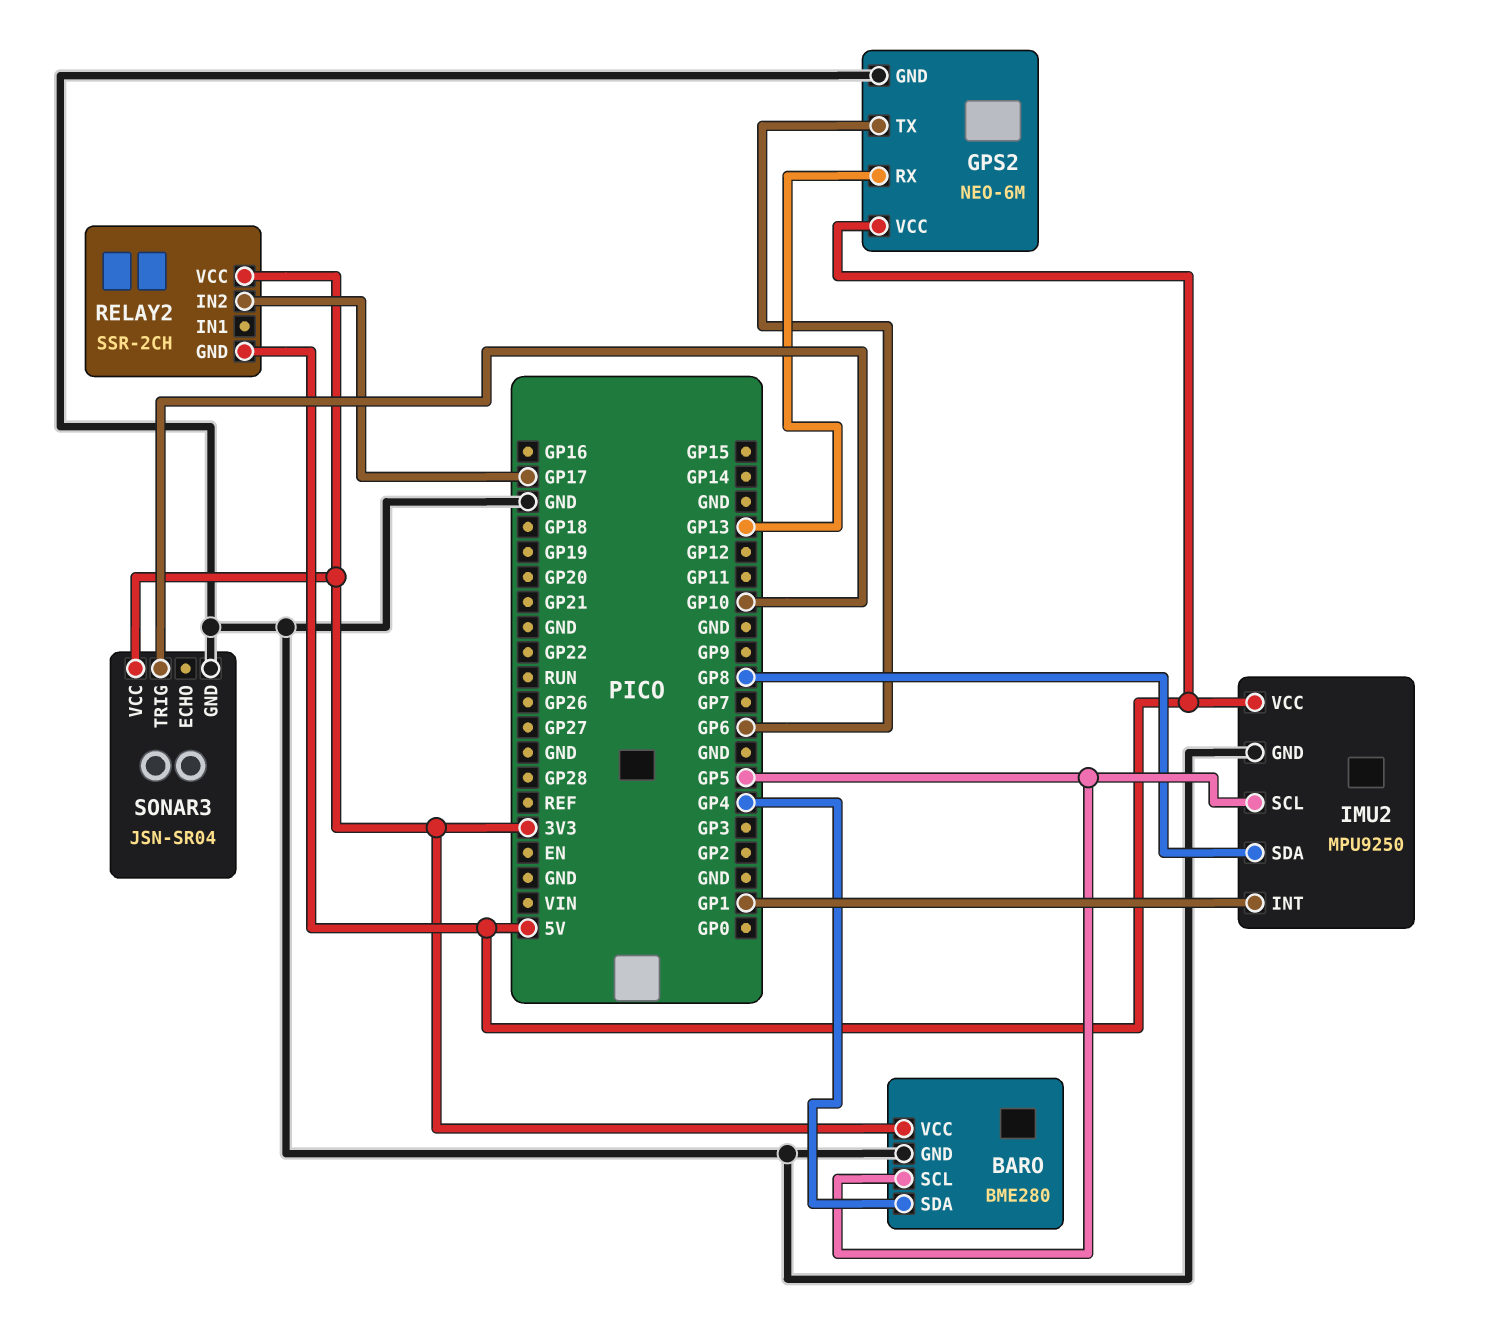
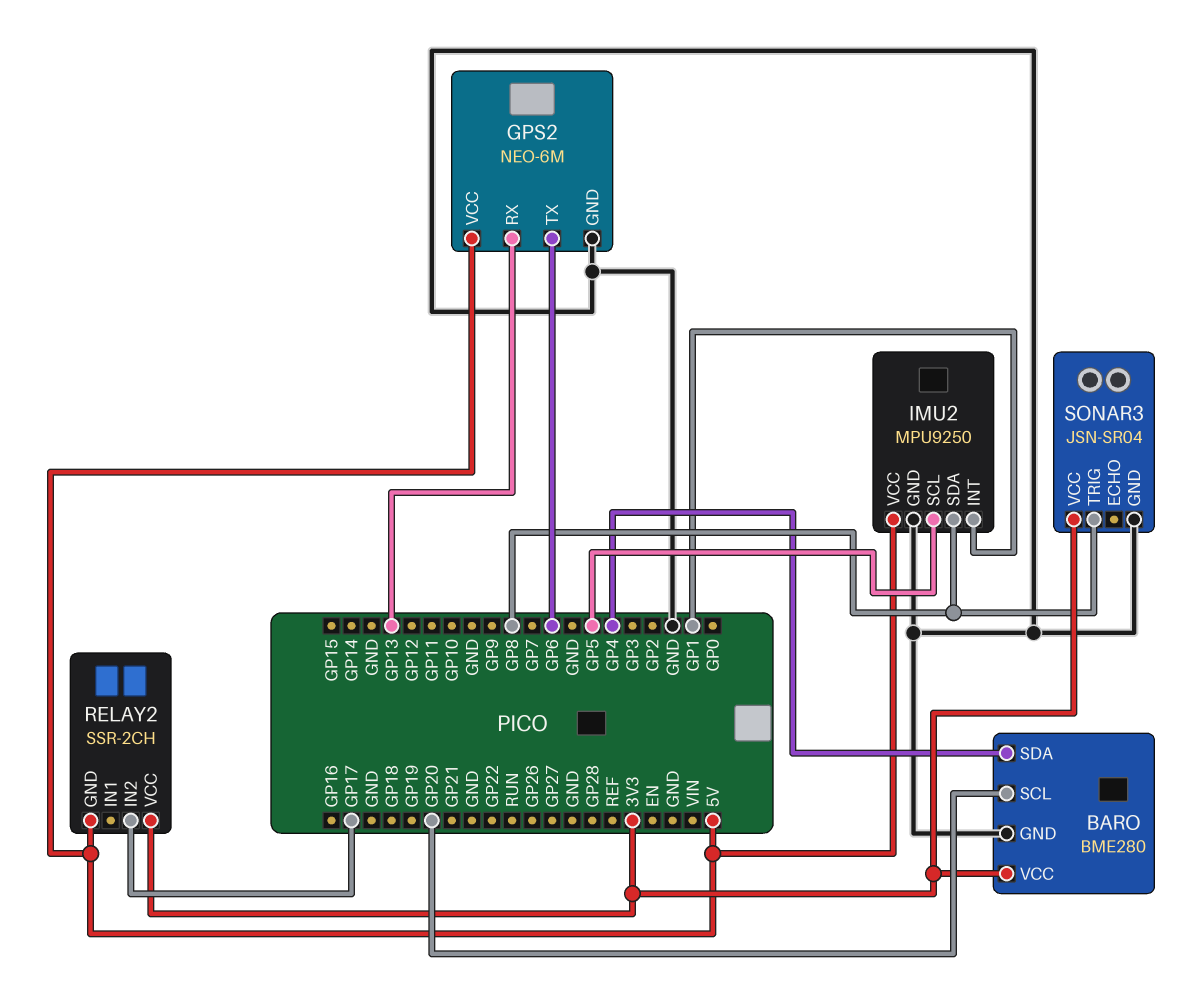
BARO pin SCL: GP5 -> GP20
SONAR3 pin TRIG: GP10 -> GP8

